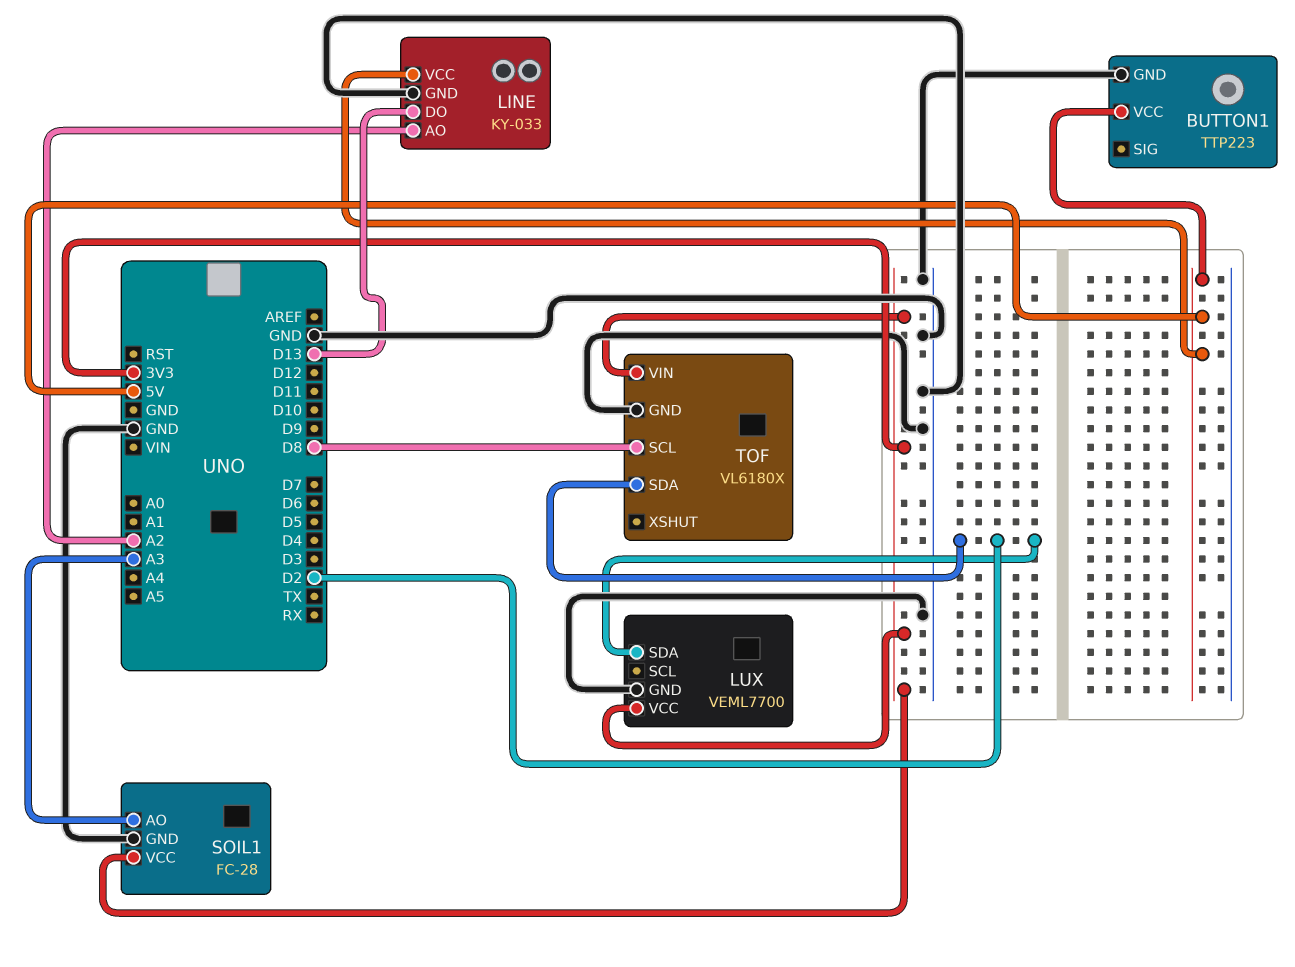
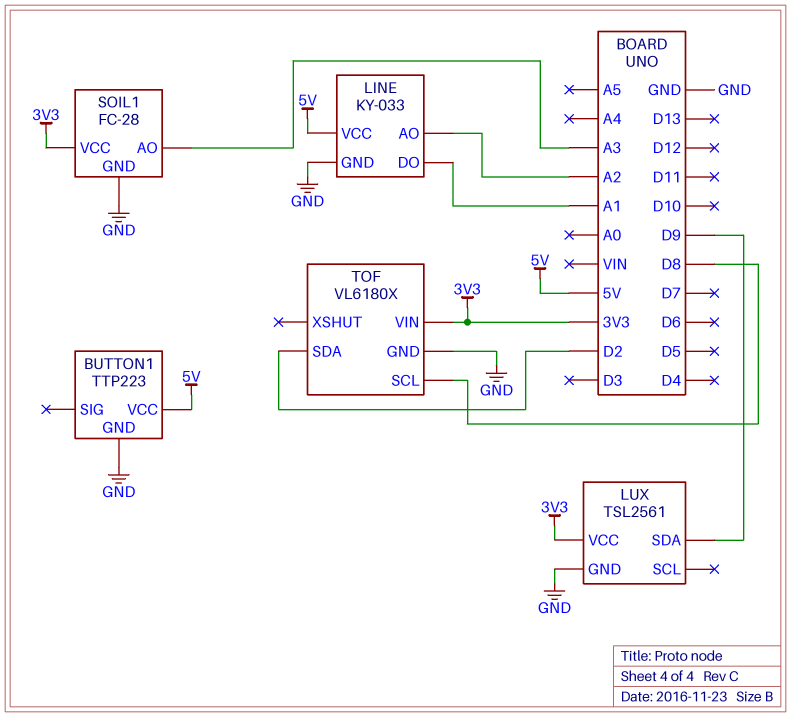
LINE pin DO: D13 -> A1
LUX: VEML7700 -> TSL2561
LUX pin SDA: D2 -> D9

